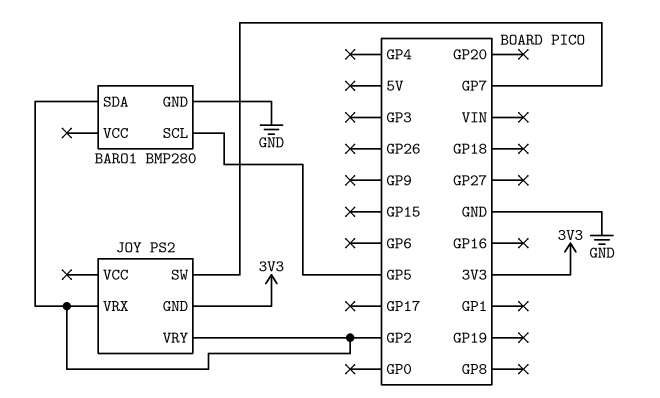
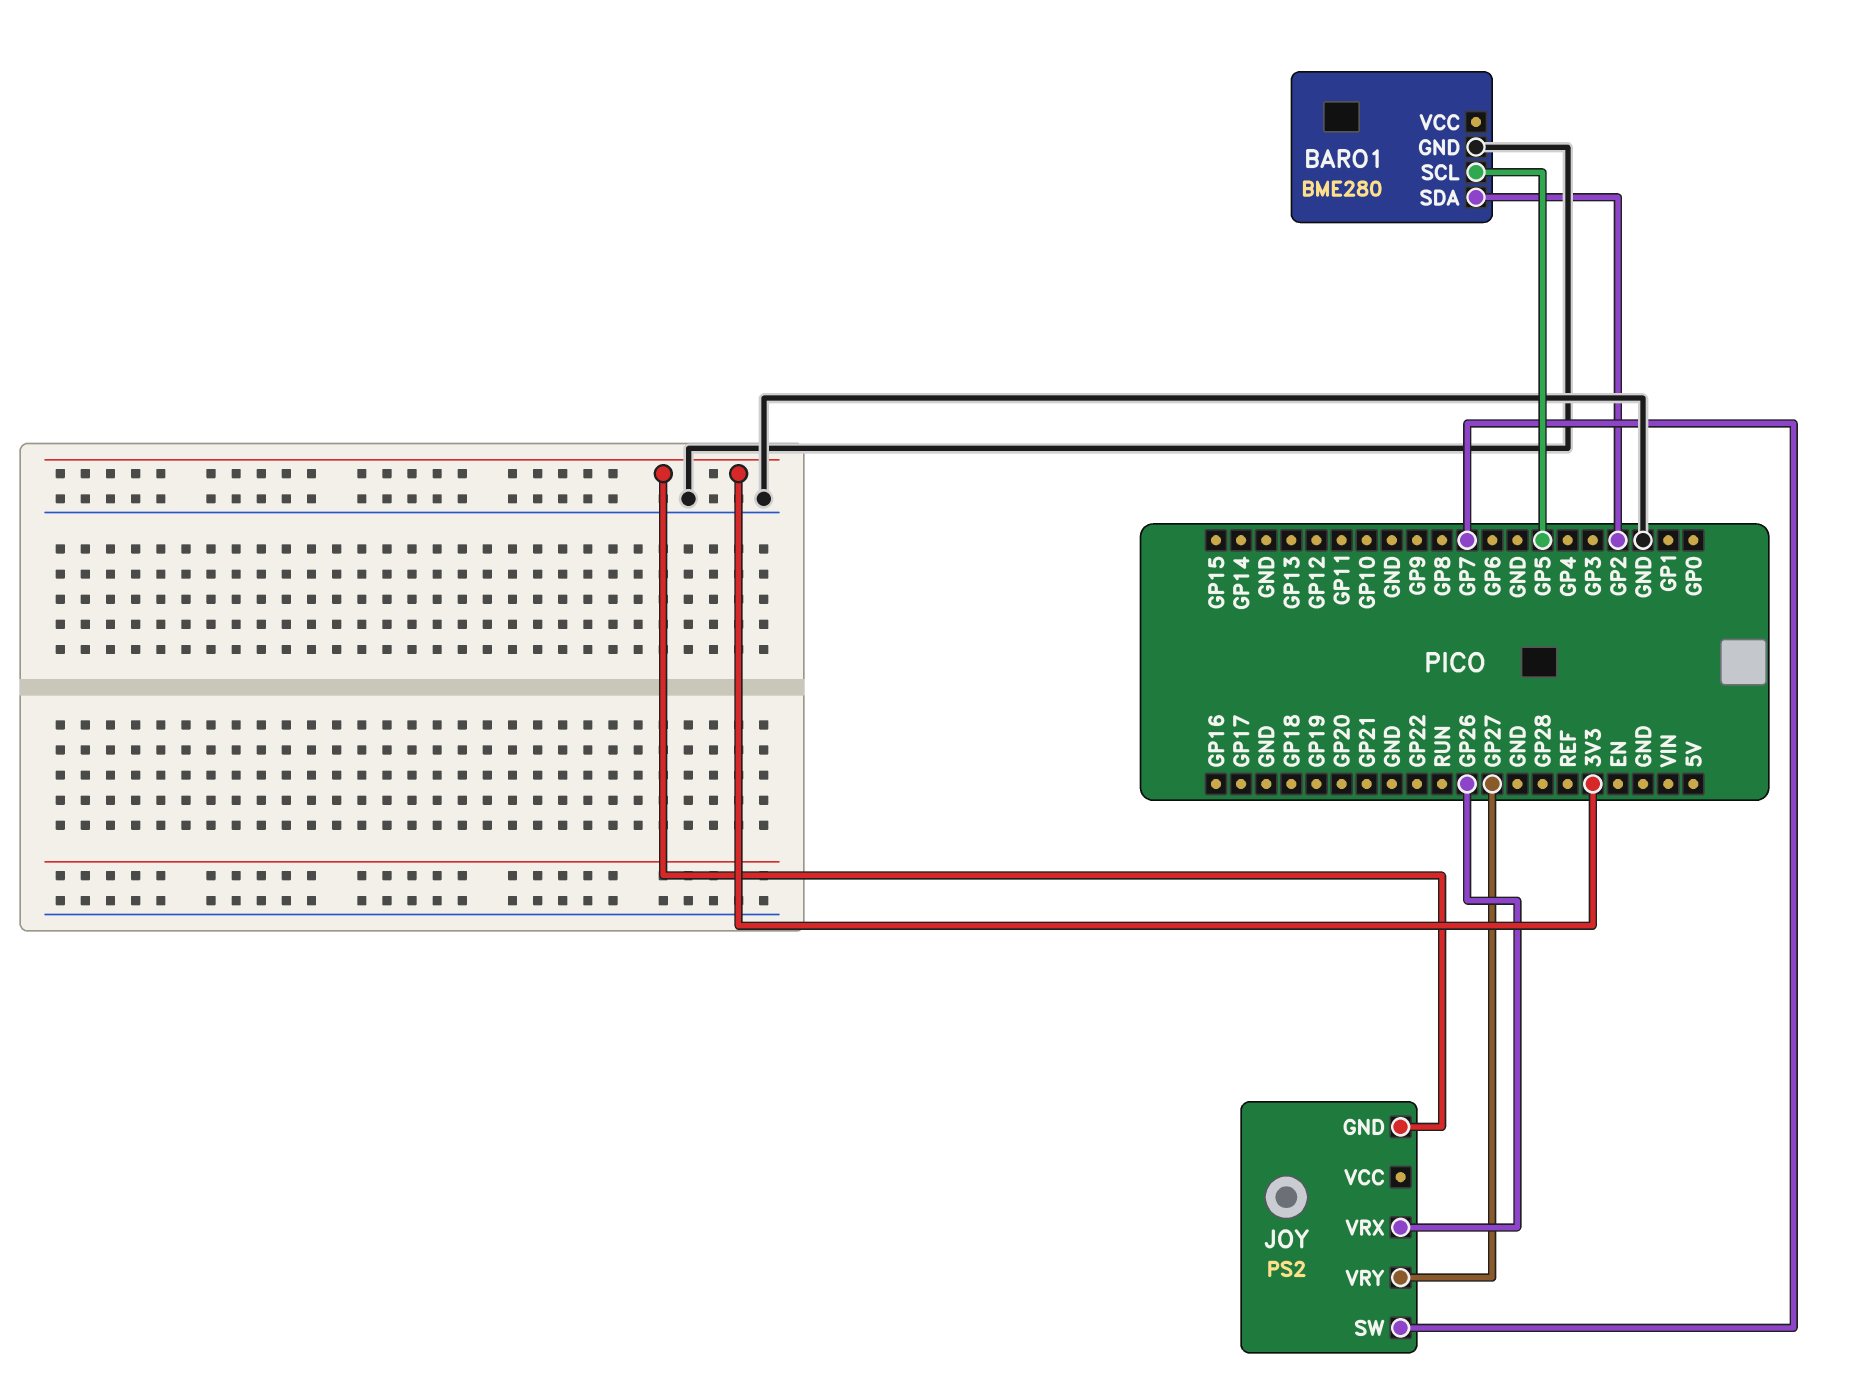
BARO1: BMP280 -> BME280
JOY pin VRX: GP2 -> GP26
JOY pin VRY: GP2 -> GP27

